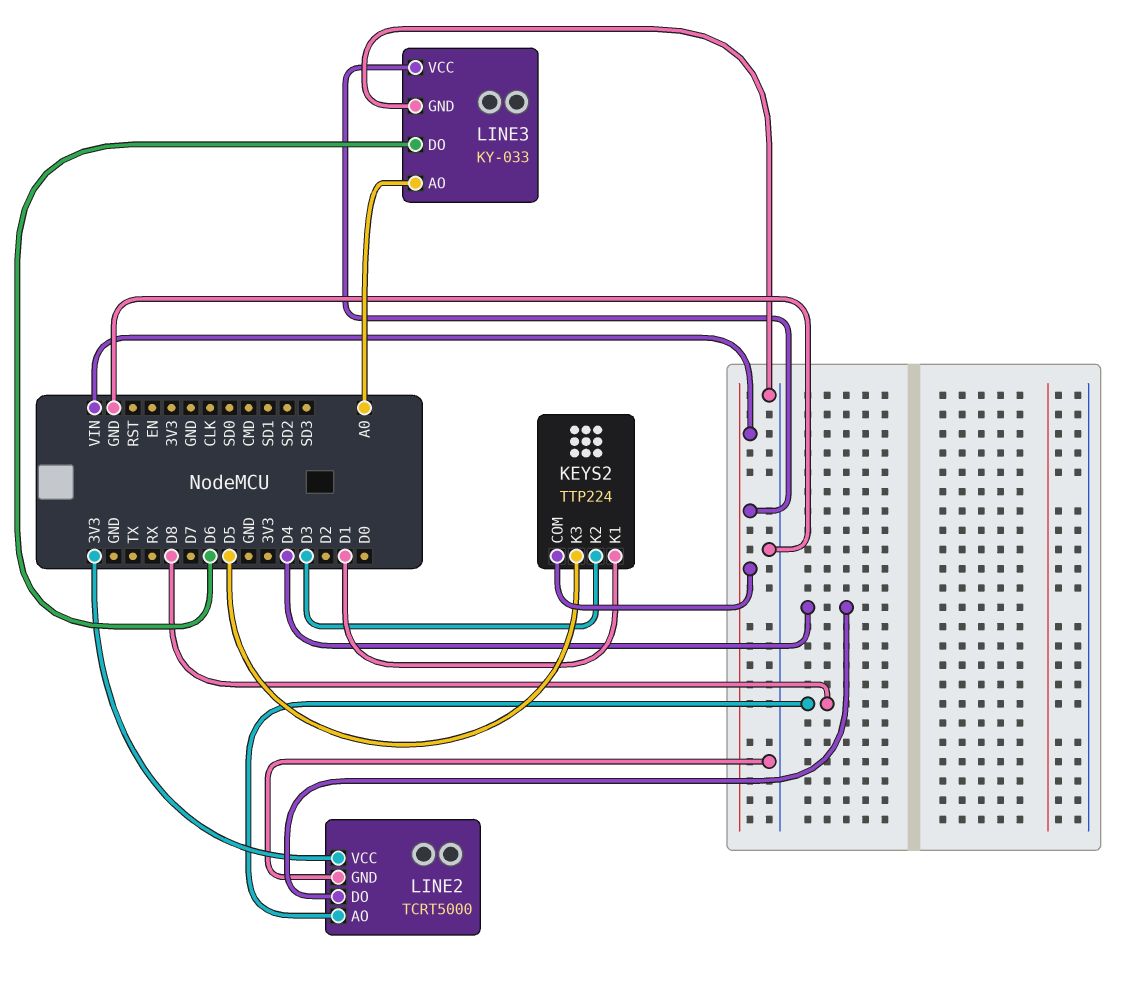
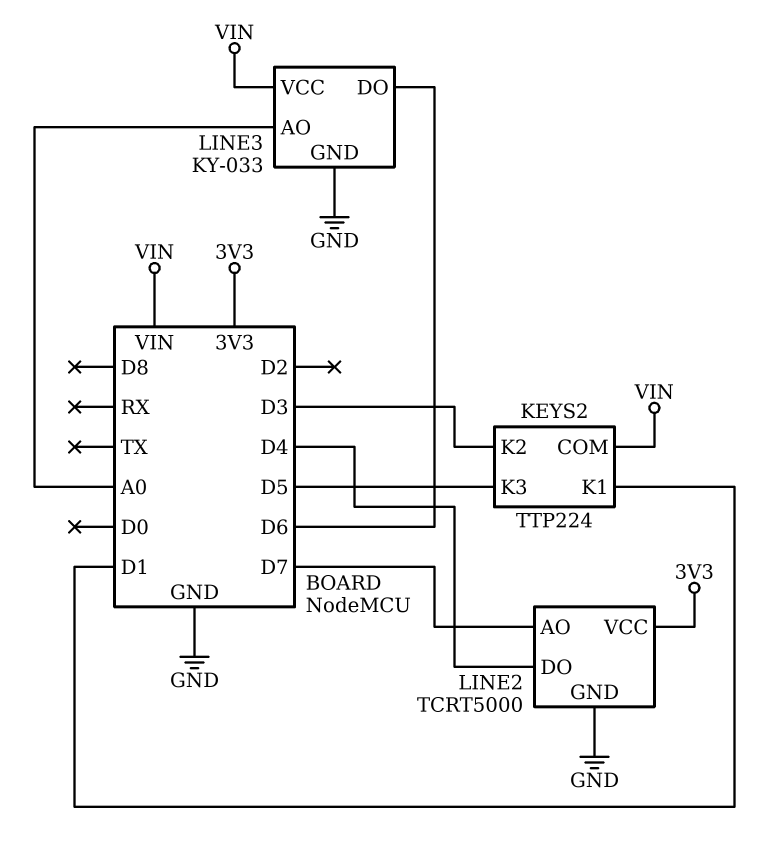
LINE2 pin AO: D8 -> D7

